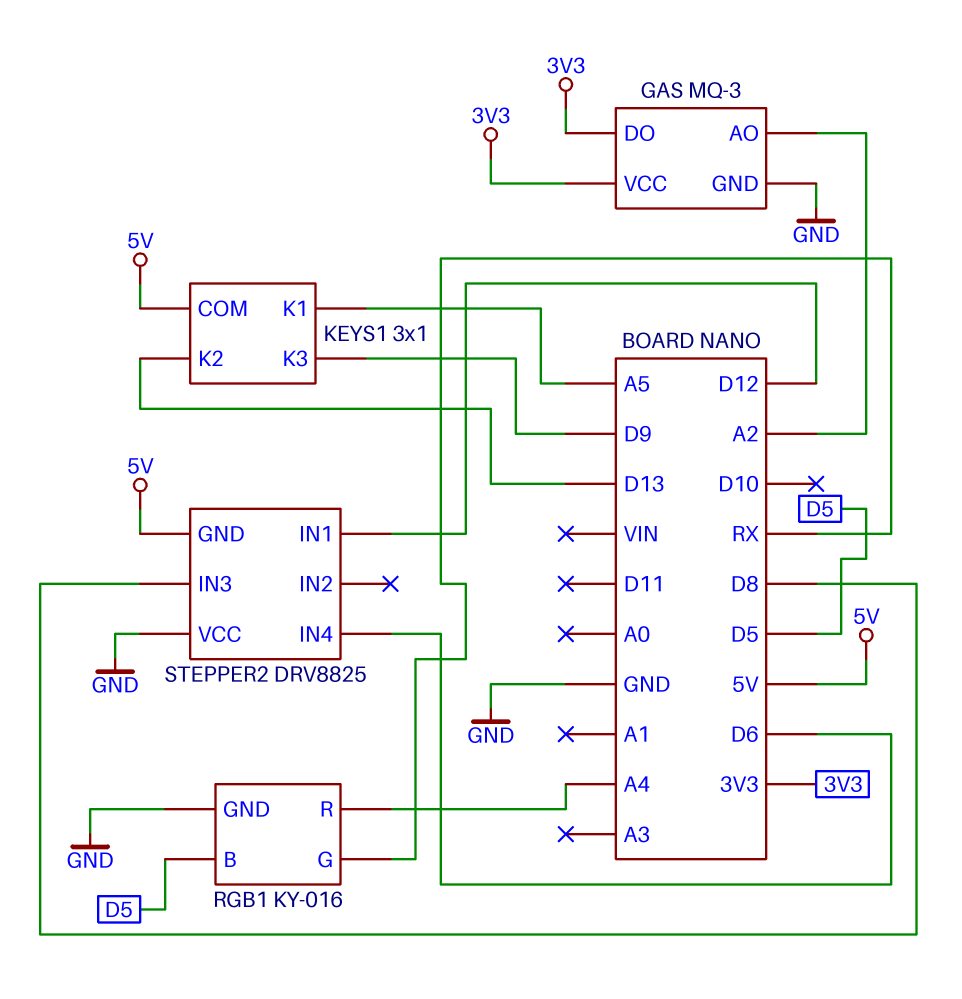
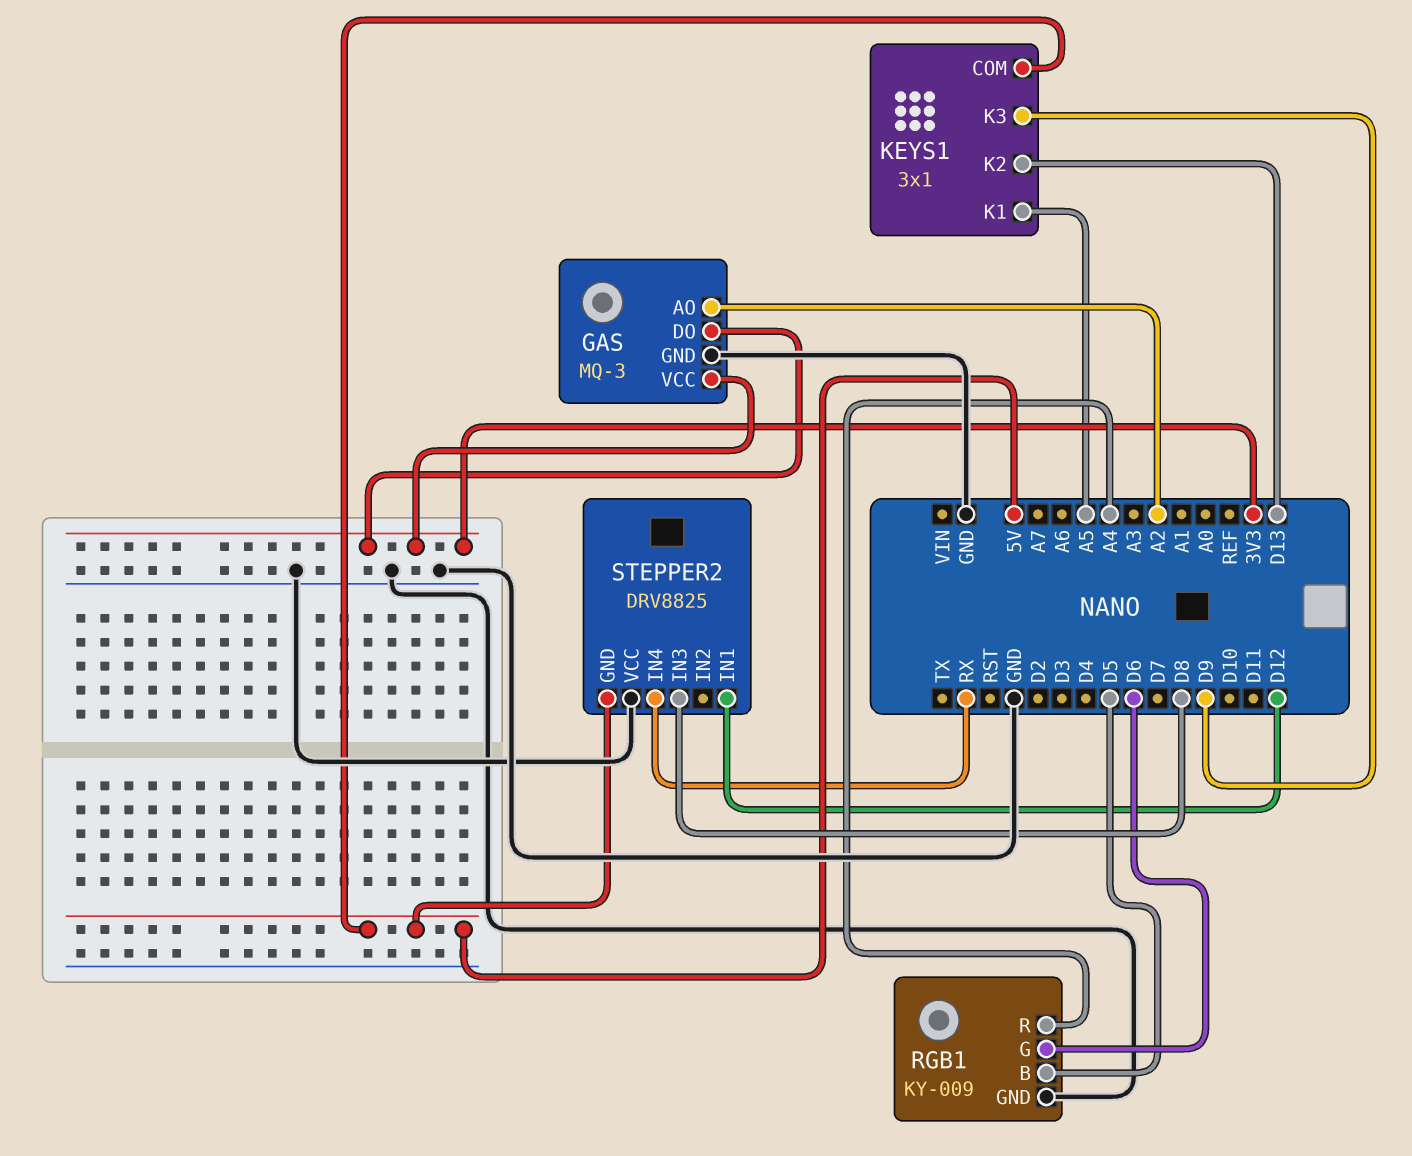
RGB1: KY-016 -> KY-009
RGB1 pin G: RX -> D6
STEPPER2 pin IN4: D6 -> RX

